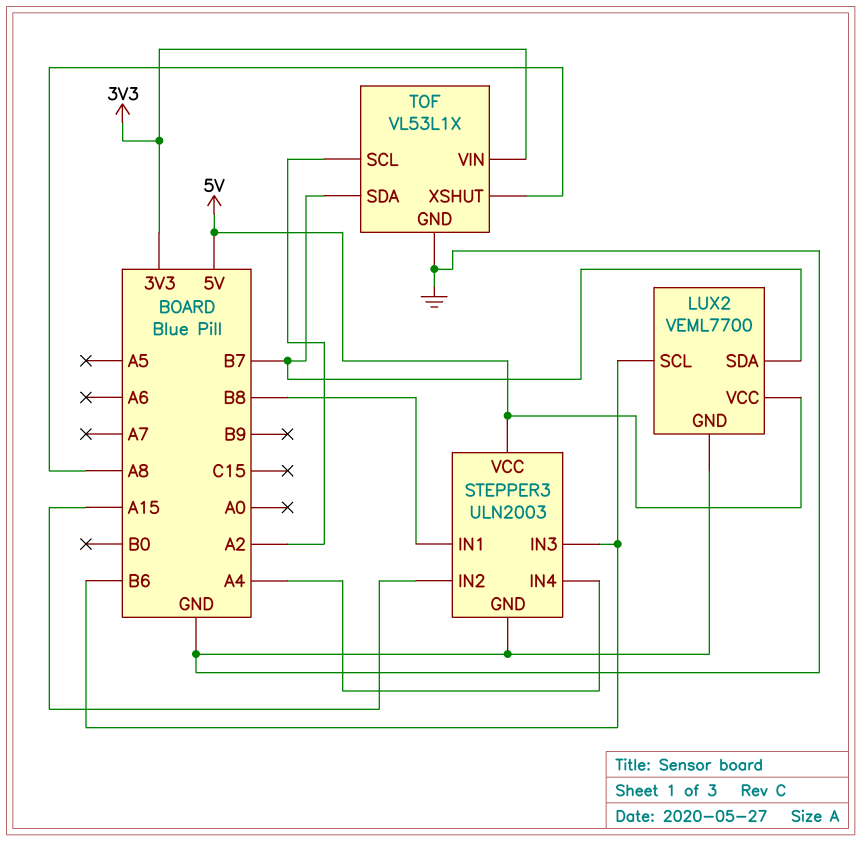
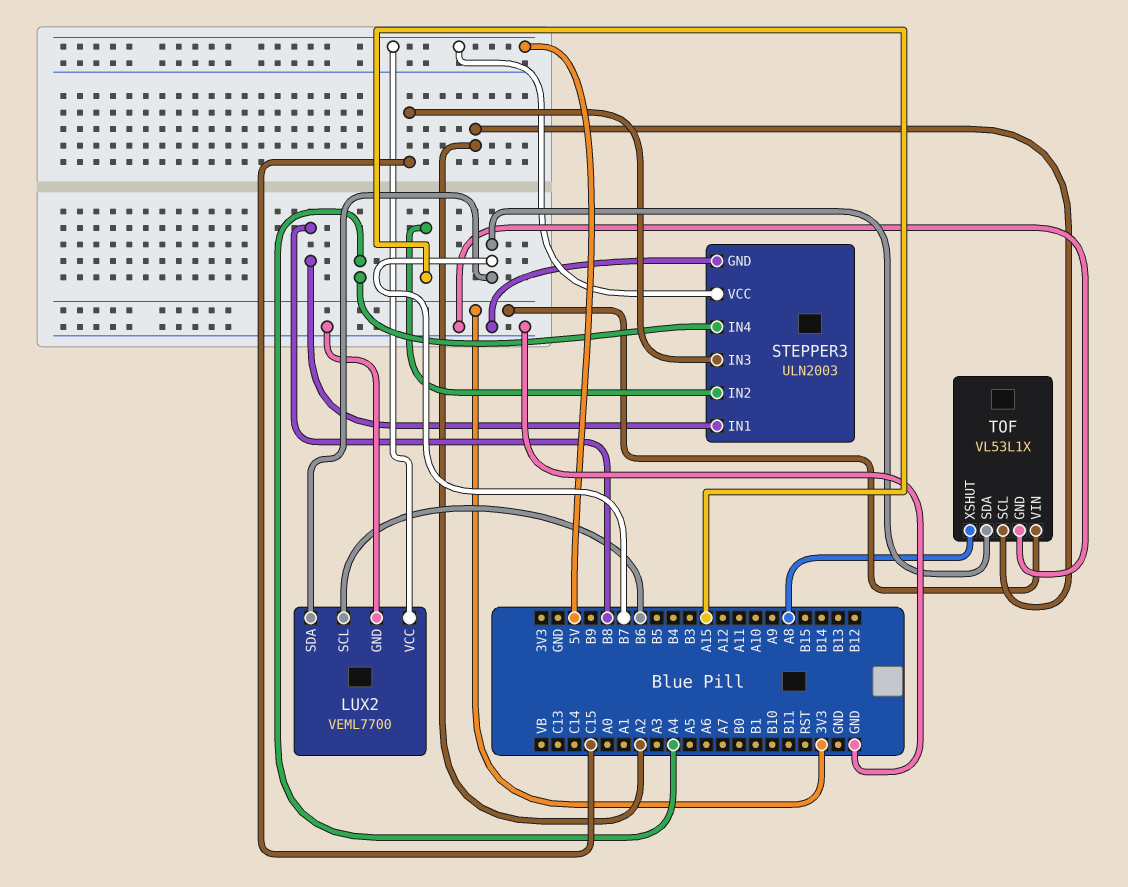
STEPPER3 pin IN3: B6 -> C15

